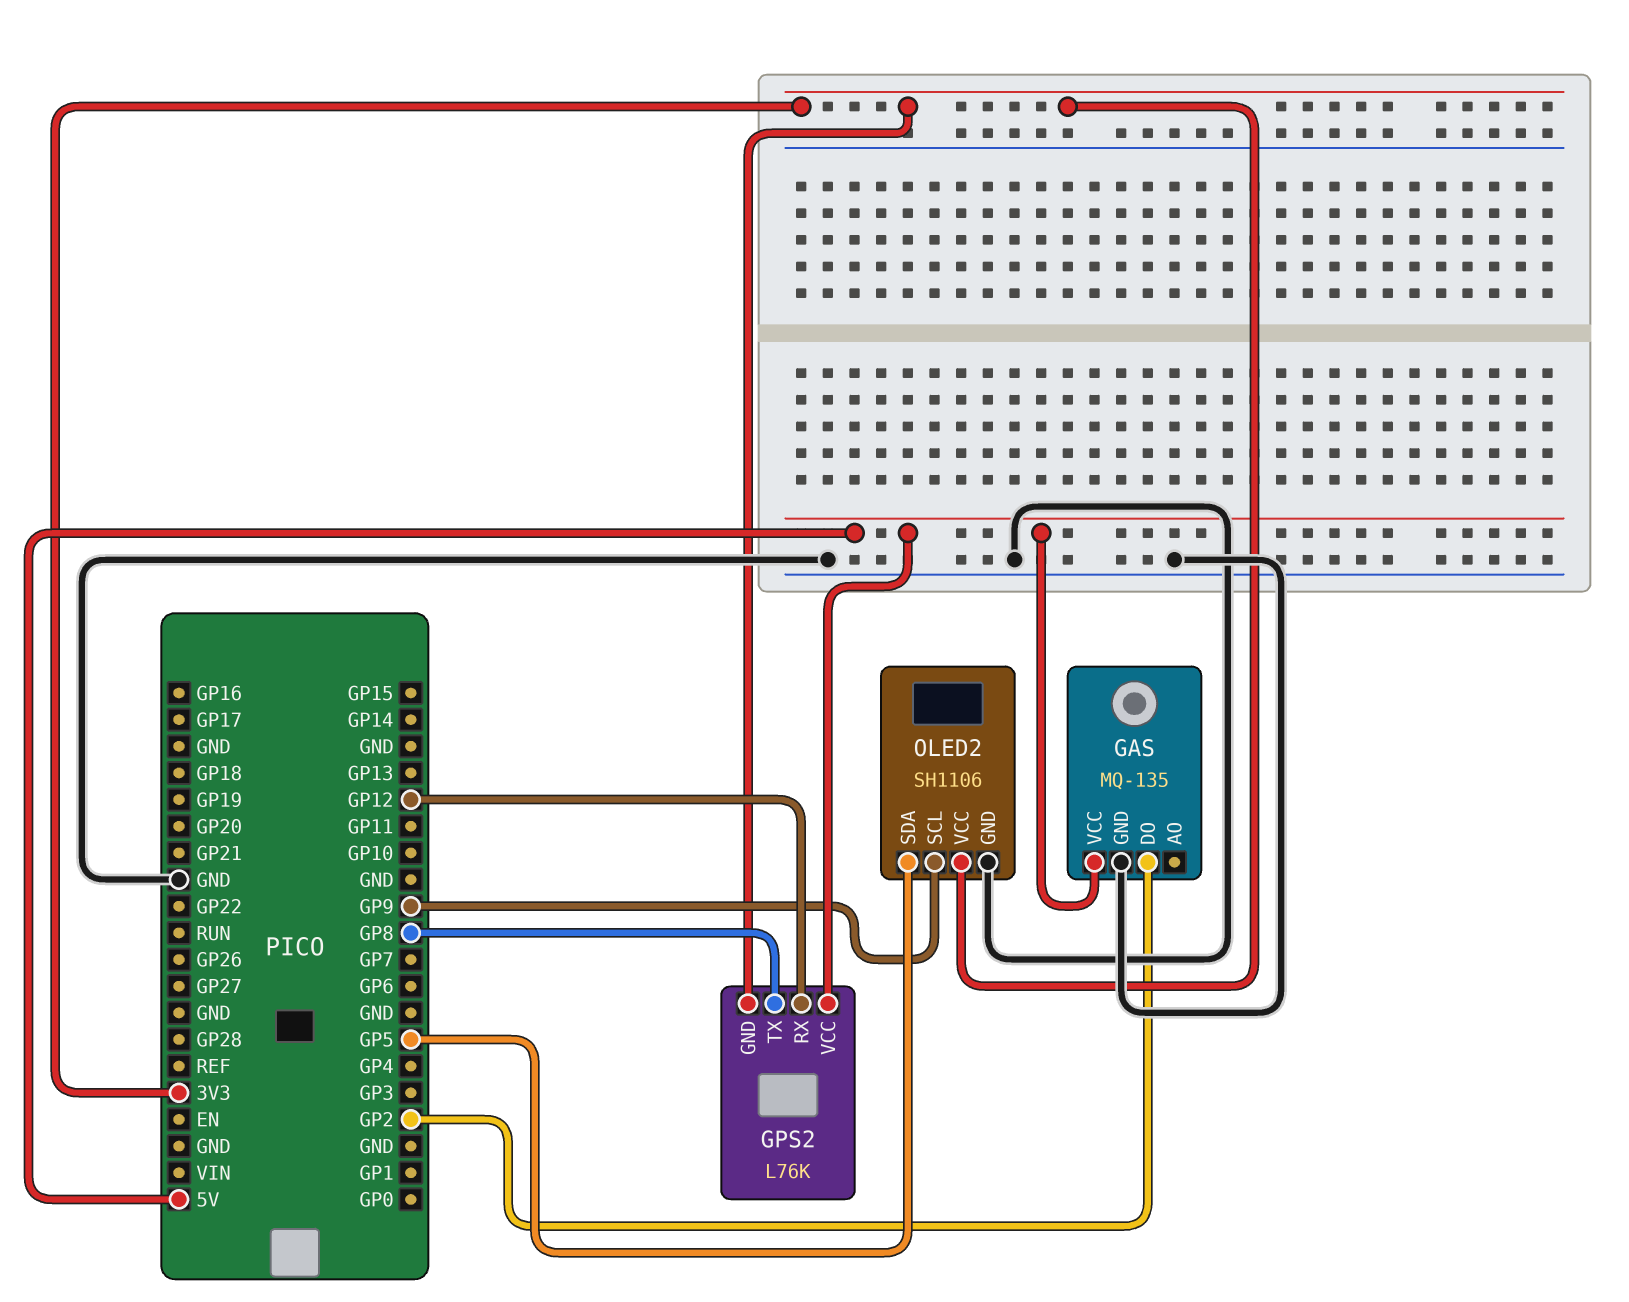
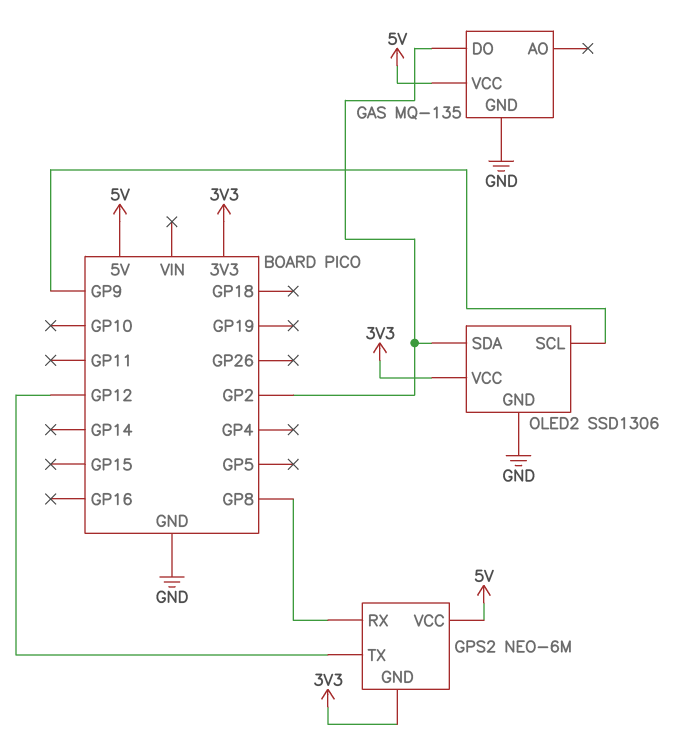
GPS2: L76K -> NEO-6M
GPS2 pin RX: GP12 -> GP8
GPS2 pin TX: GP8 -> GP12
OLED2: SH1106 -> SSD1306
OLED2 pin SDA: GP5 -> GP2

